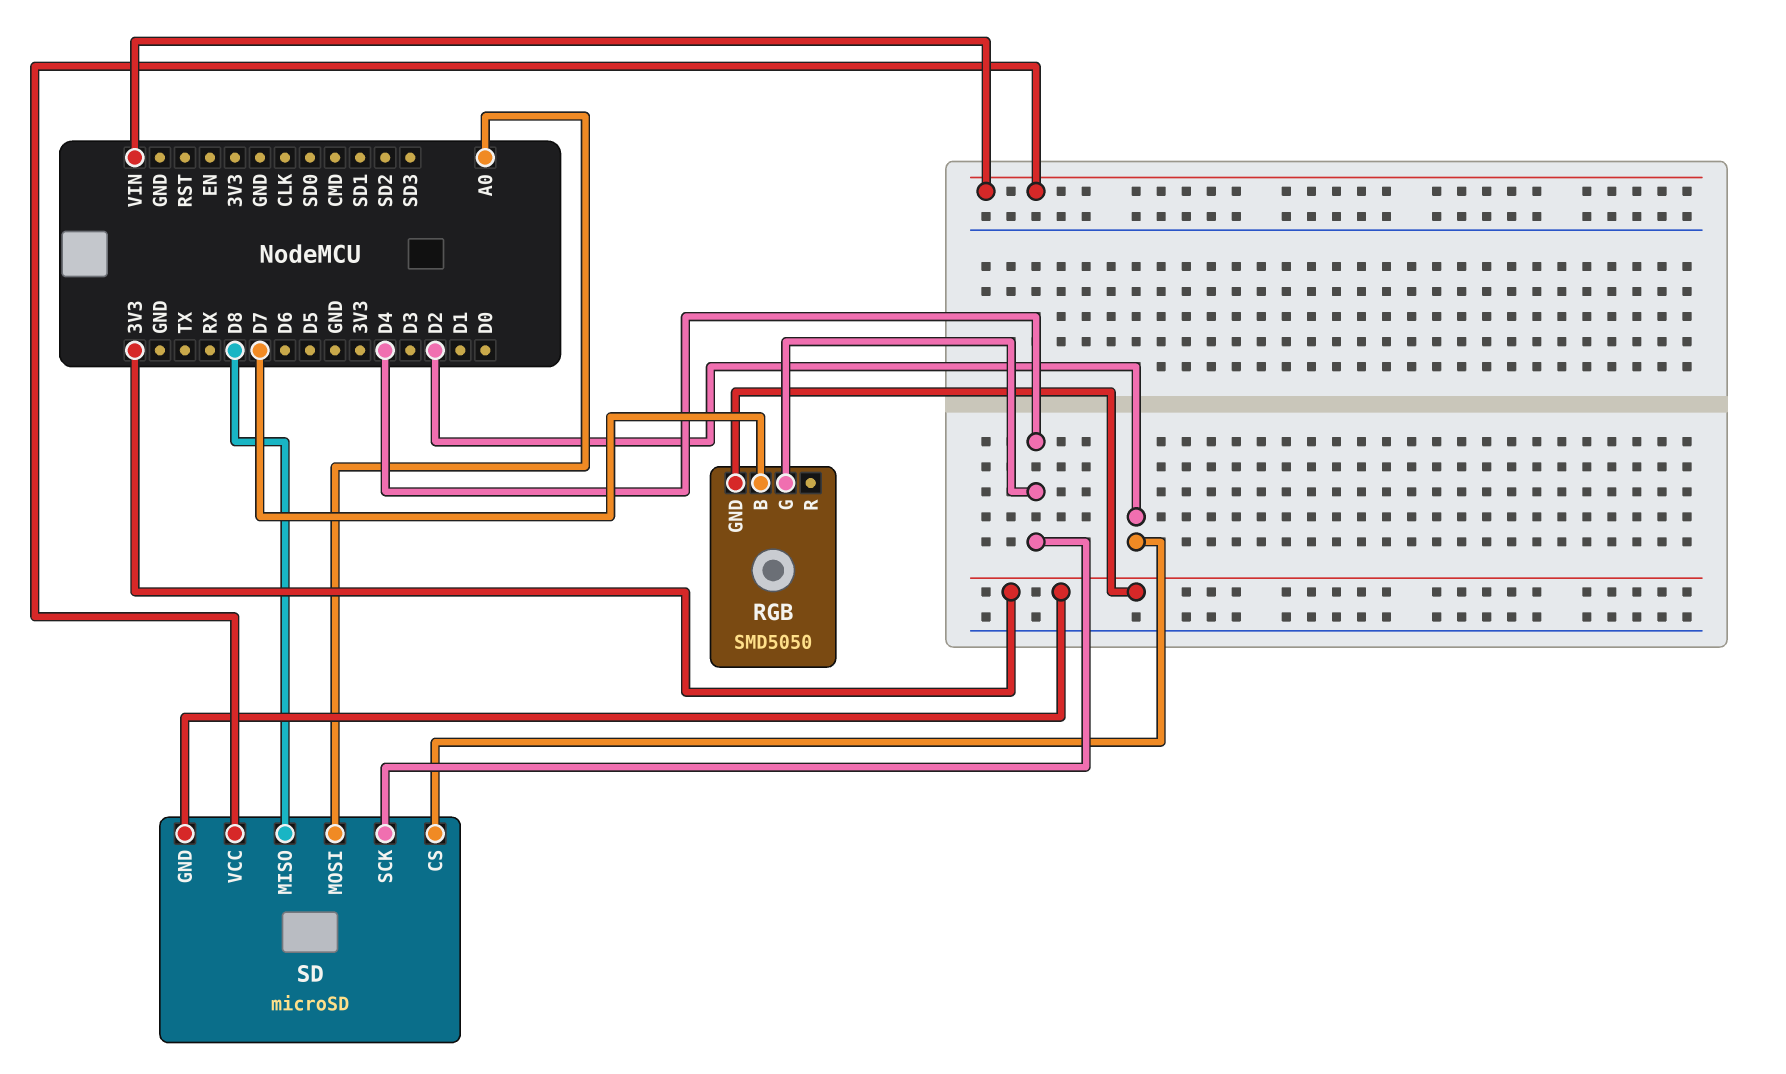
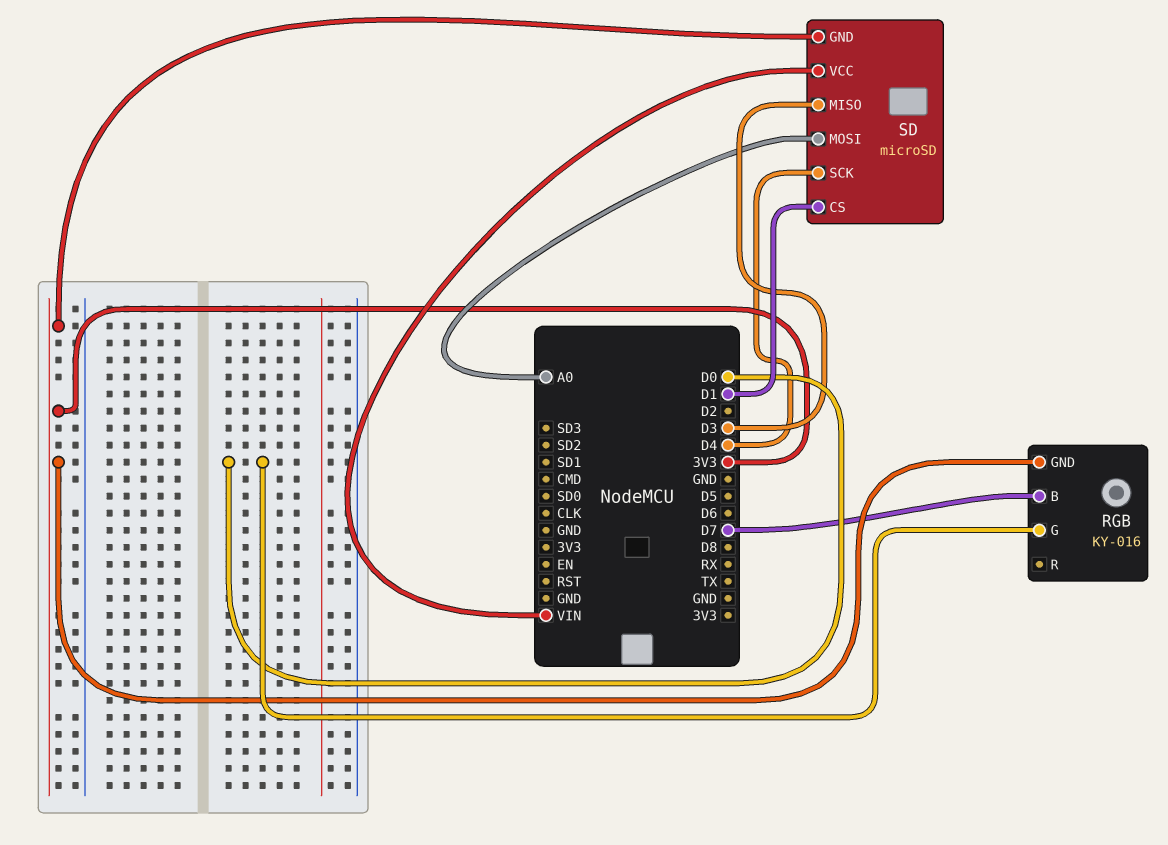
RGB: SMD5050 -> KY-016
RGB pin G: D4 -> D0
SD pin CS: D2 -> D1
SD pin MISO: D8 -> D3

